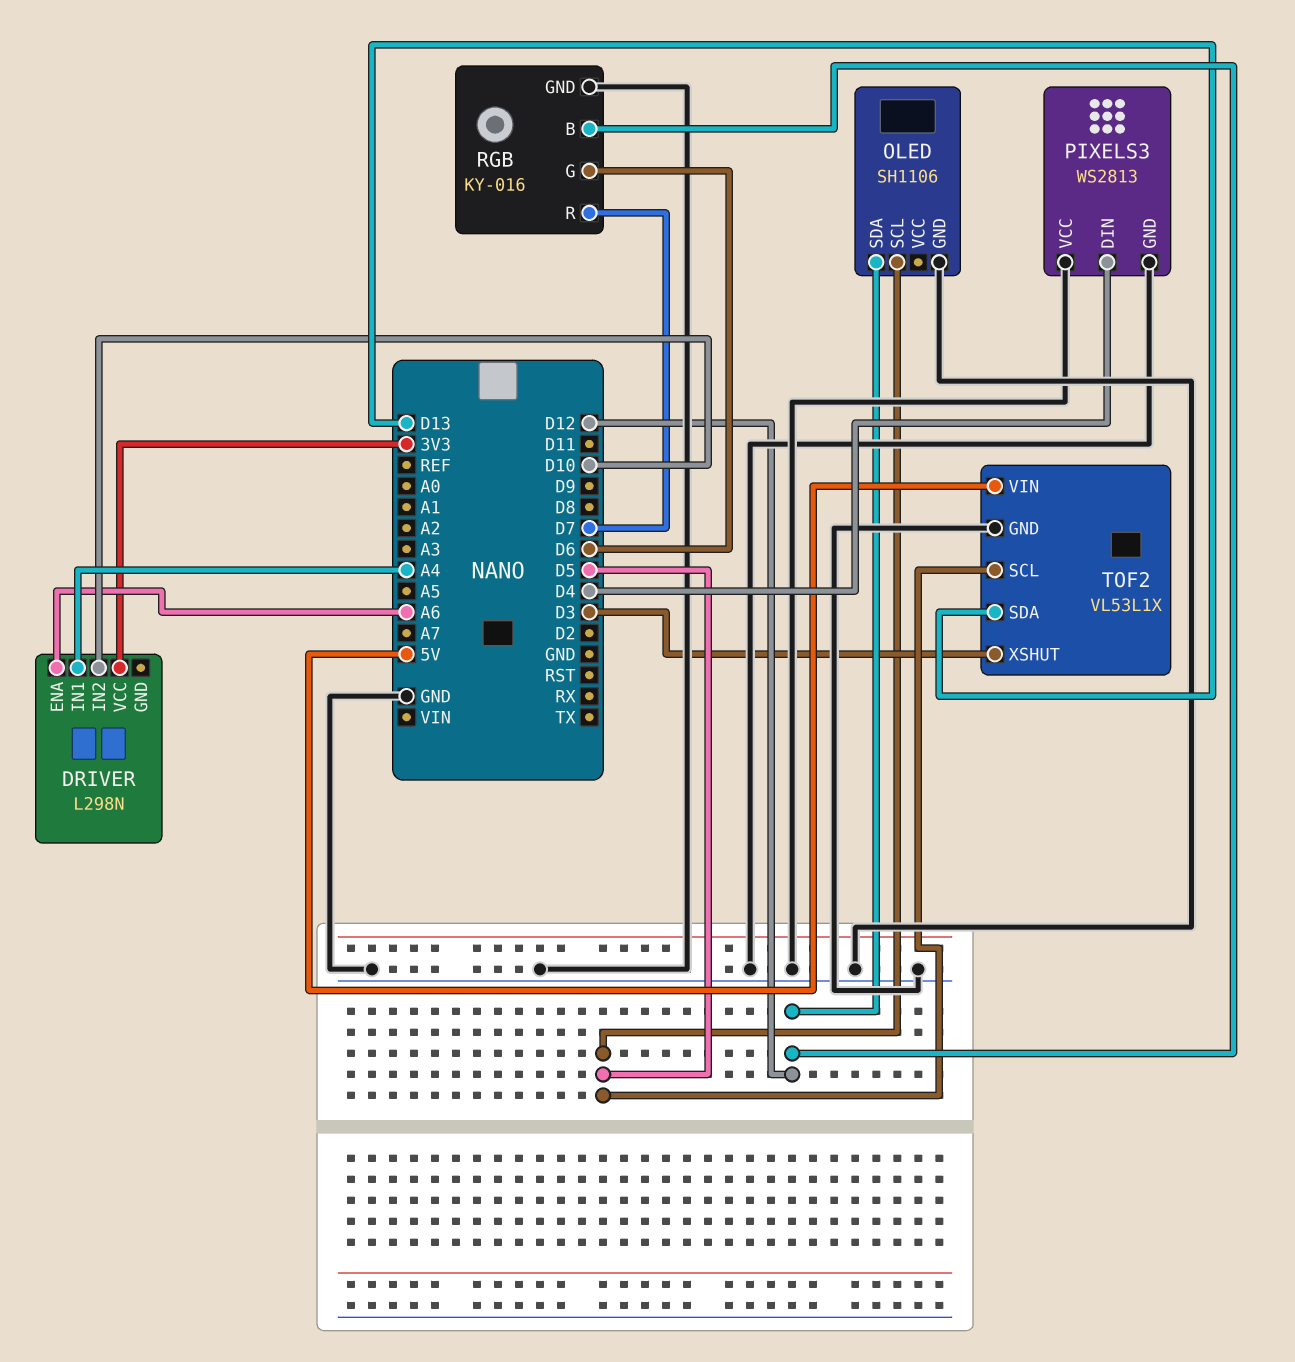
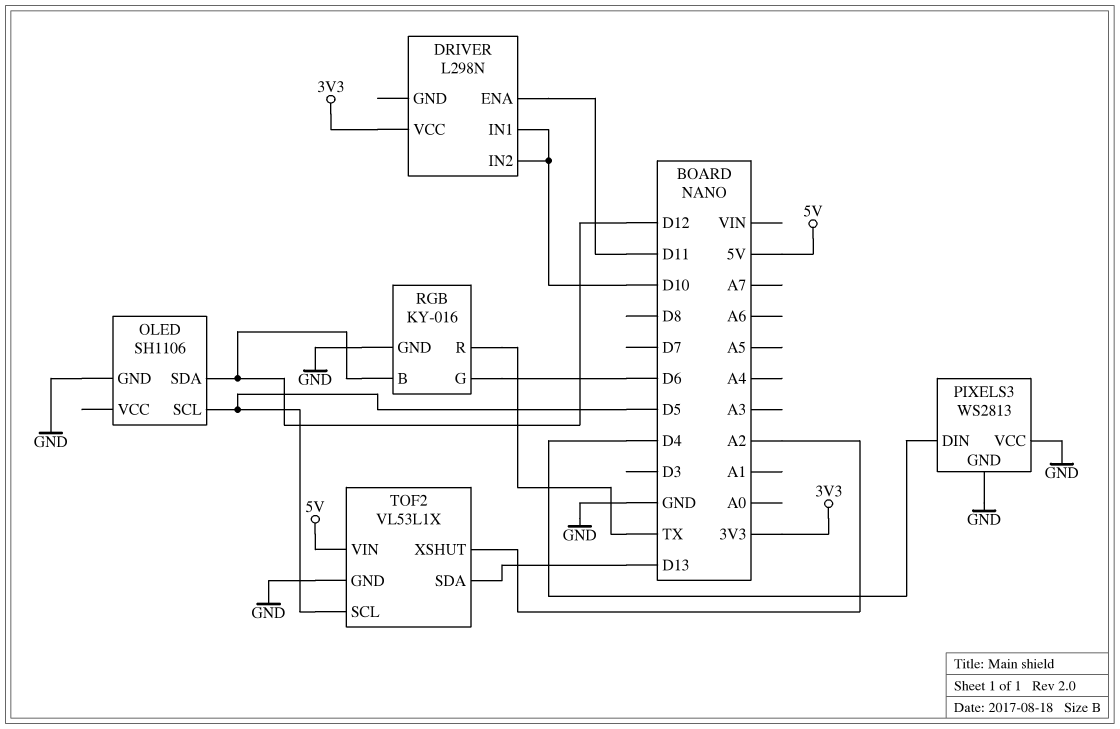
DRIVER pin ENA: A6 -> D11
DRIVER pin IN1: A4 -> D10
RGB pin R: D7 -> TX
TOF2 pin XSHUT: D3 -> A2

